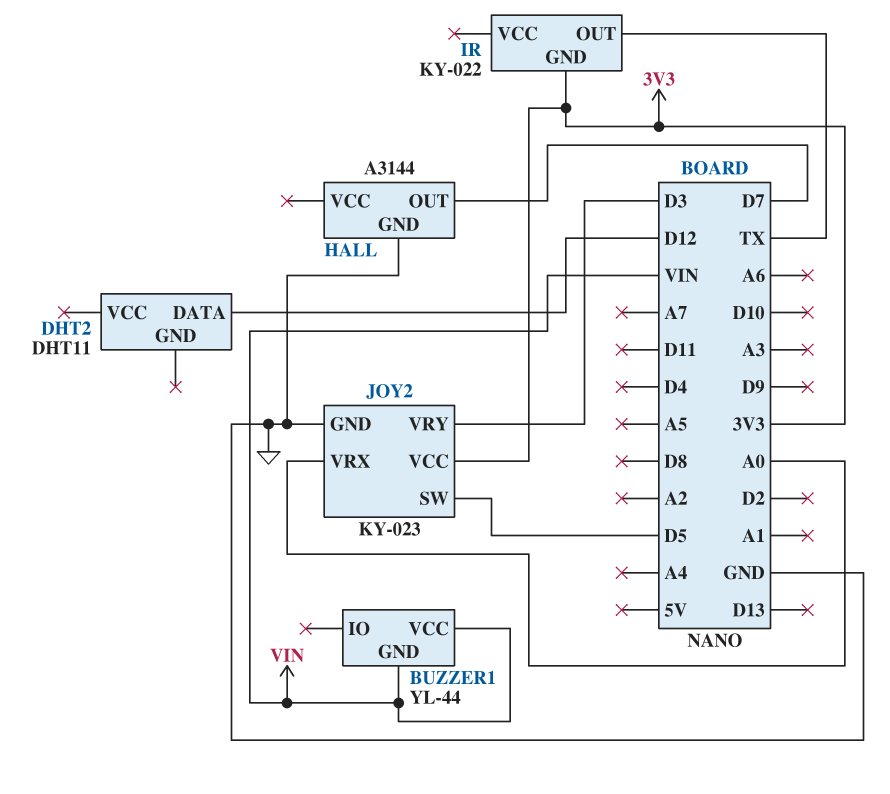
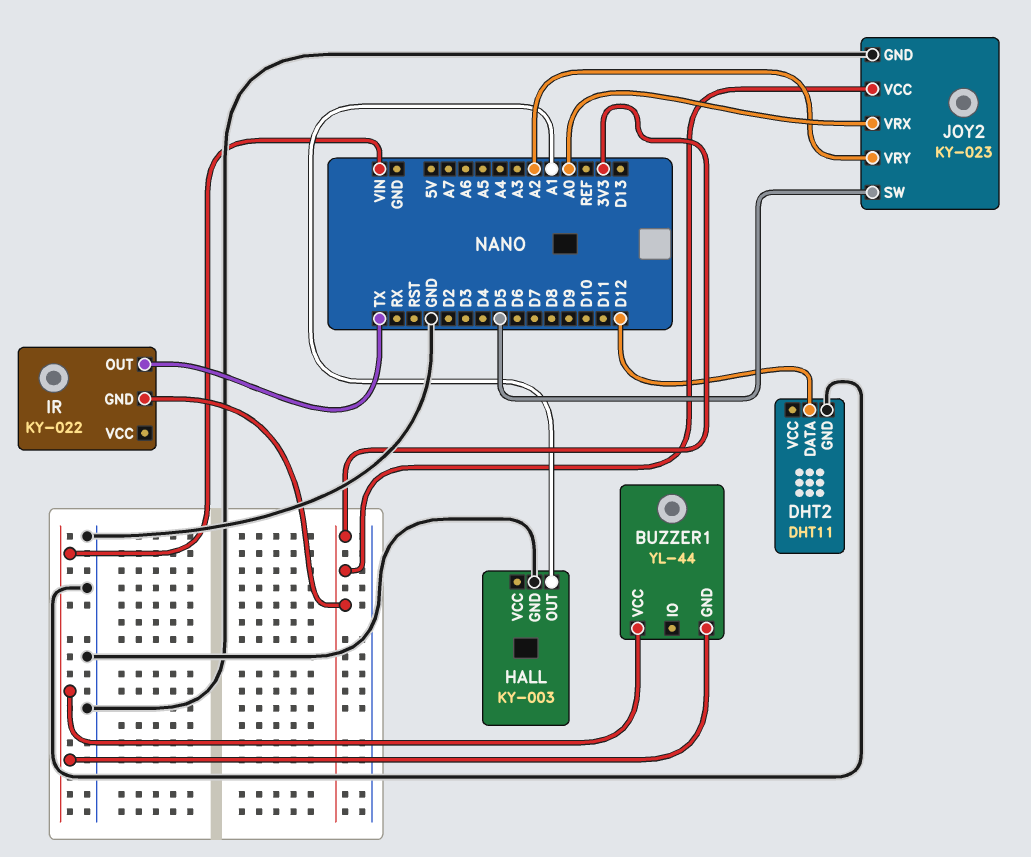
DHT2 pin GND: none -> GND
HALL: A3144 -> KY-003
HALL pin OUT: D7 -> A1
JOY2 pin VRY: D3 -> A2

